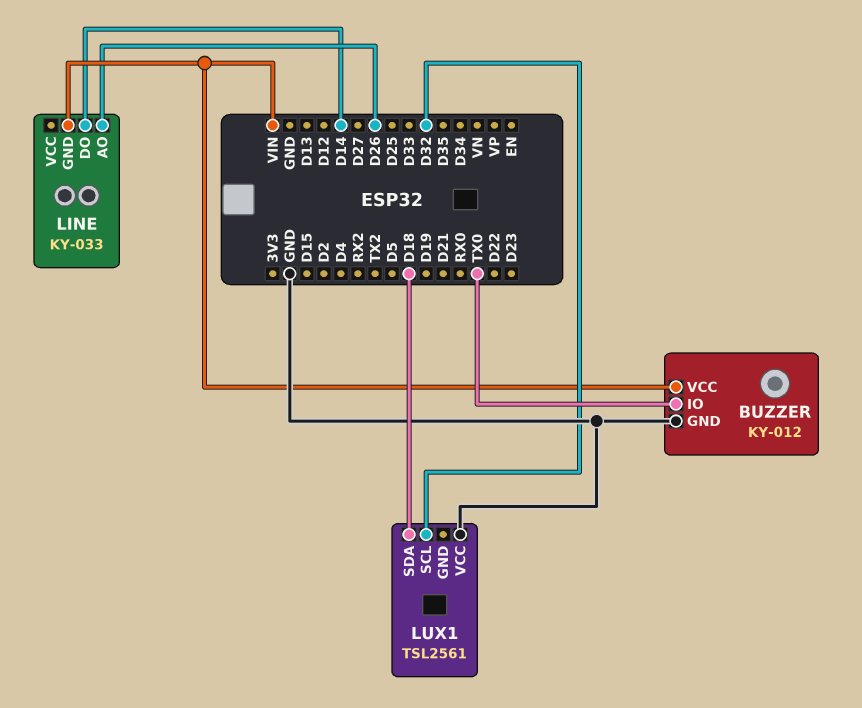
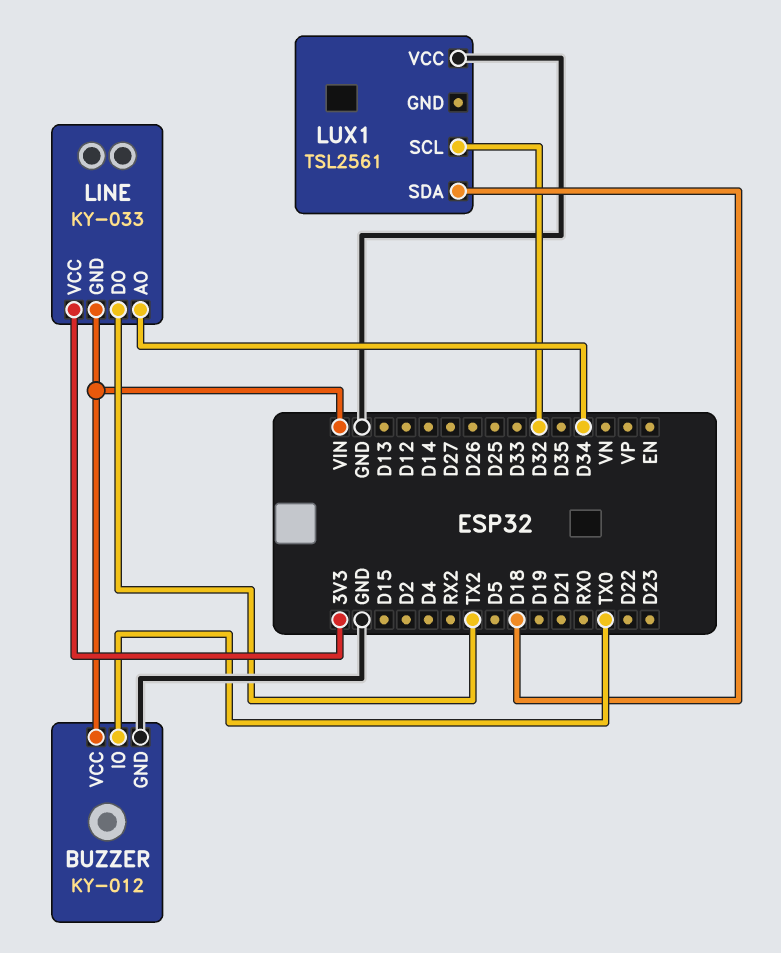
LINE pin AO: D26 -> D34
LINE pin DO: D14 -> TX2
LINE pin VCC: none -> 3V3

